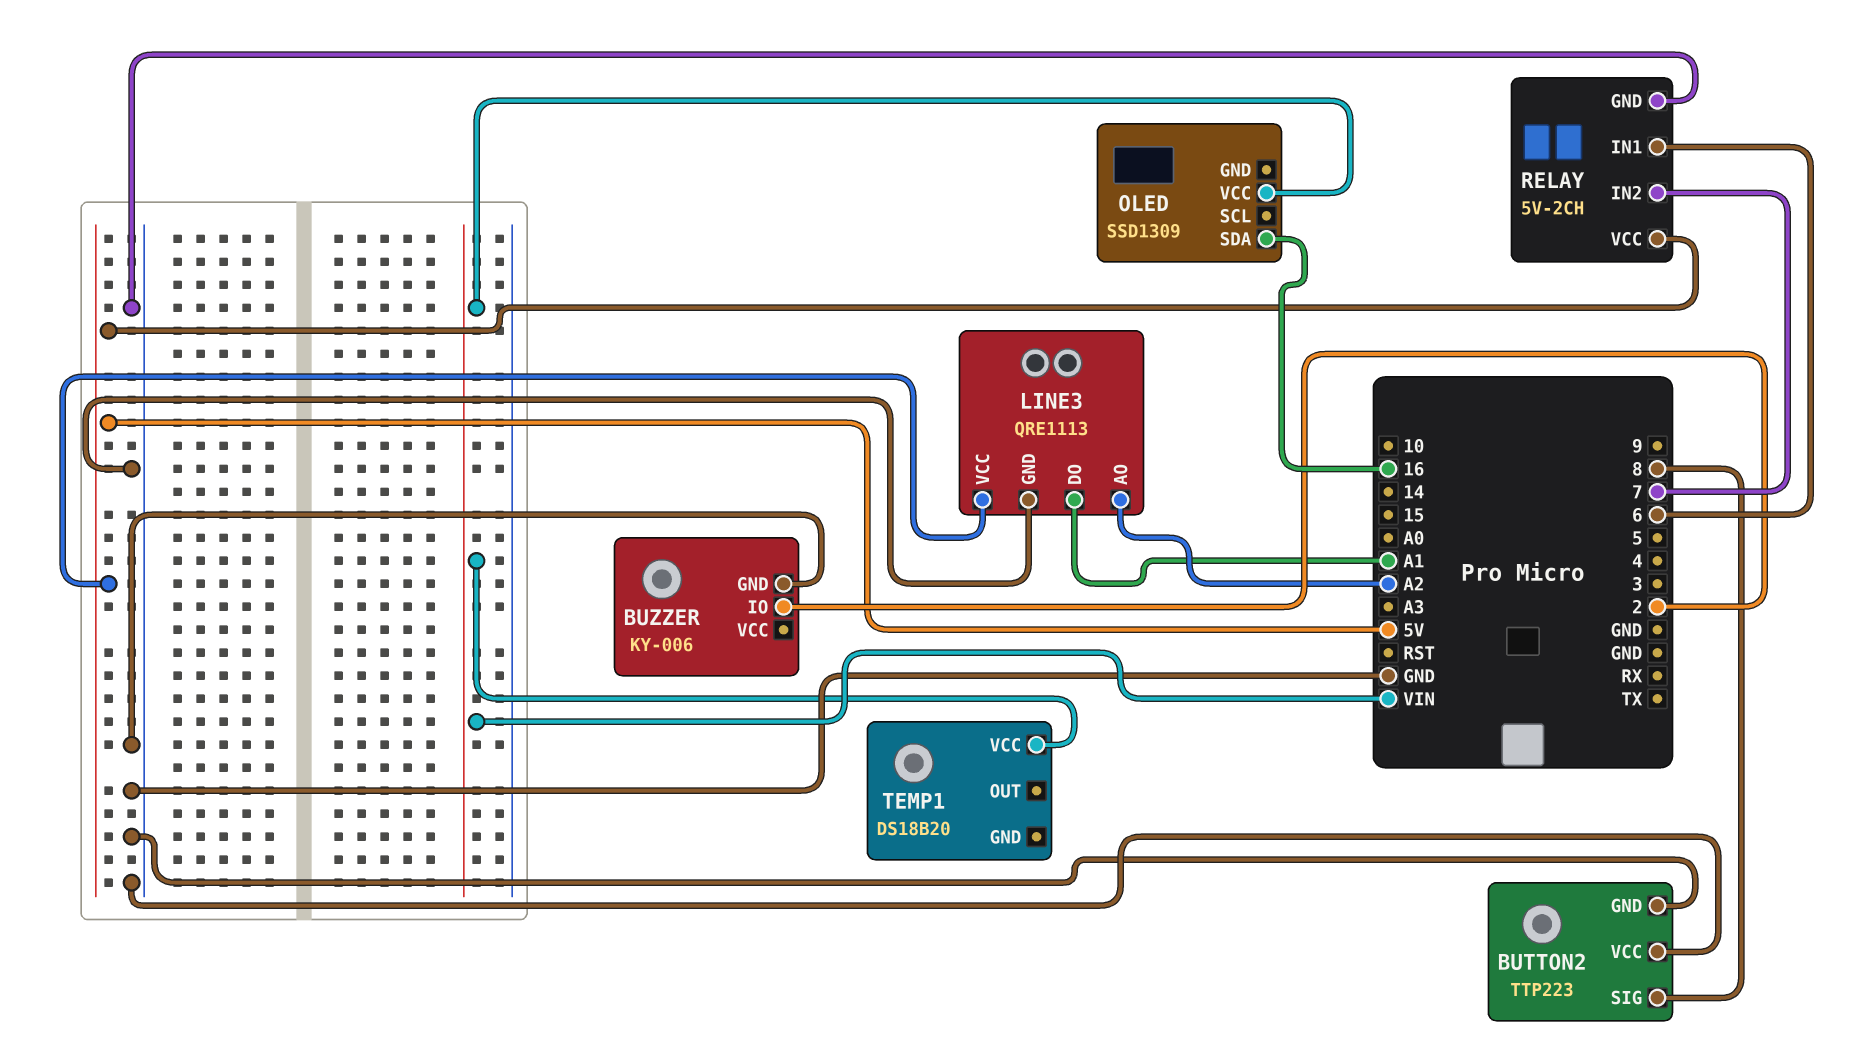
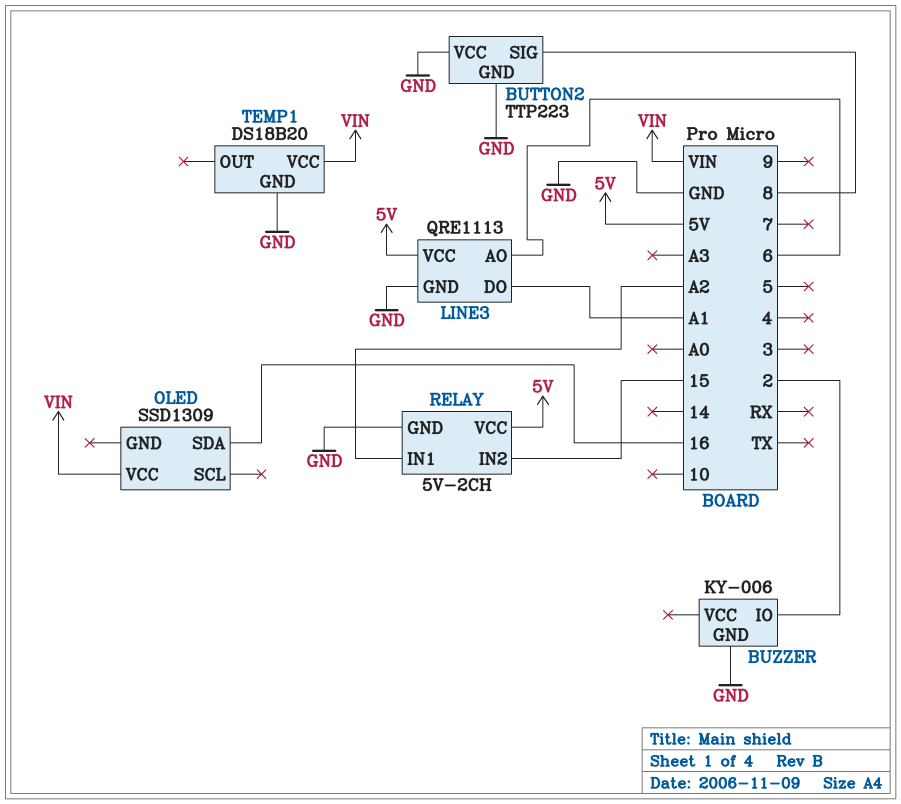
LINE3 pin AO: A2 -> 6
RELAY pin IN1: 6 -> A2
RELAY pin IN2: 7 -> 15
TEMP1 pin GND: none -> GND

